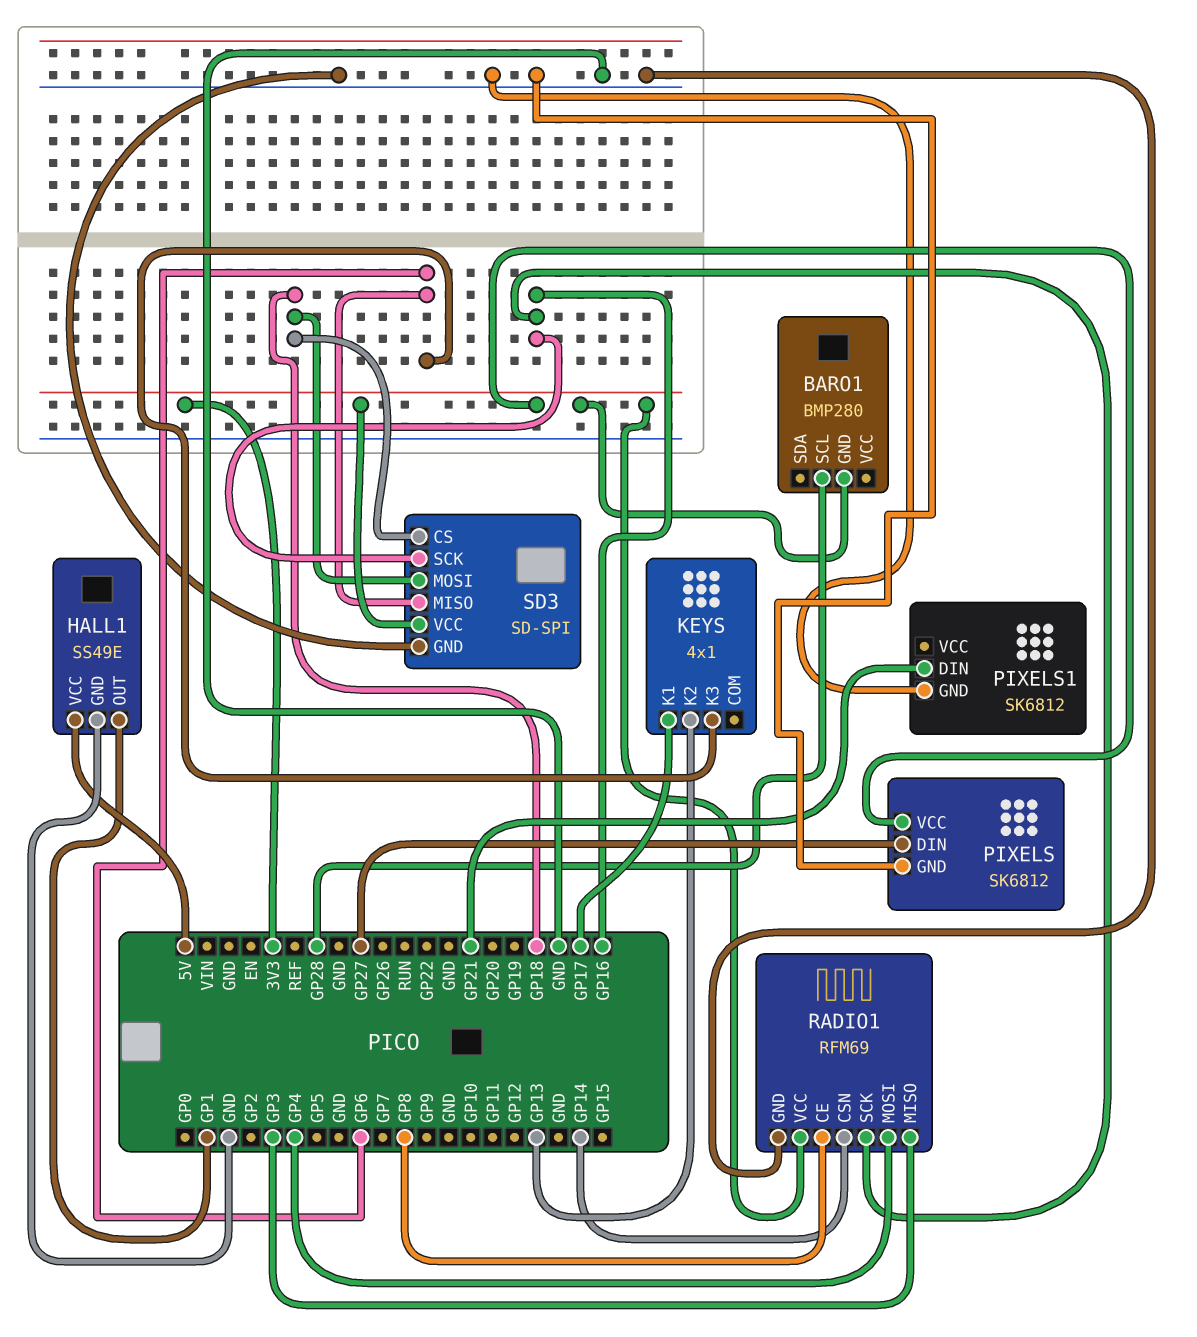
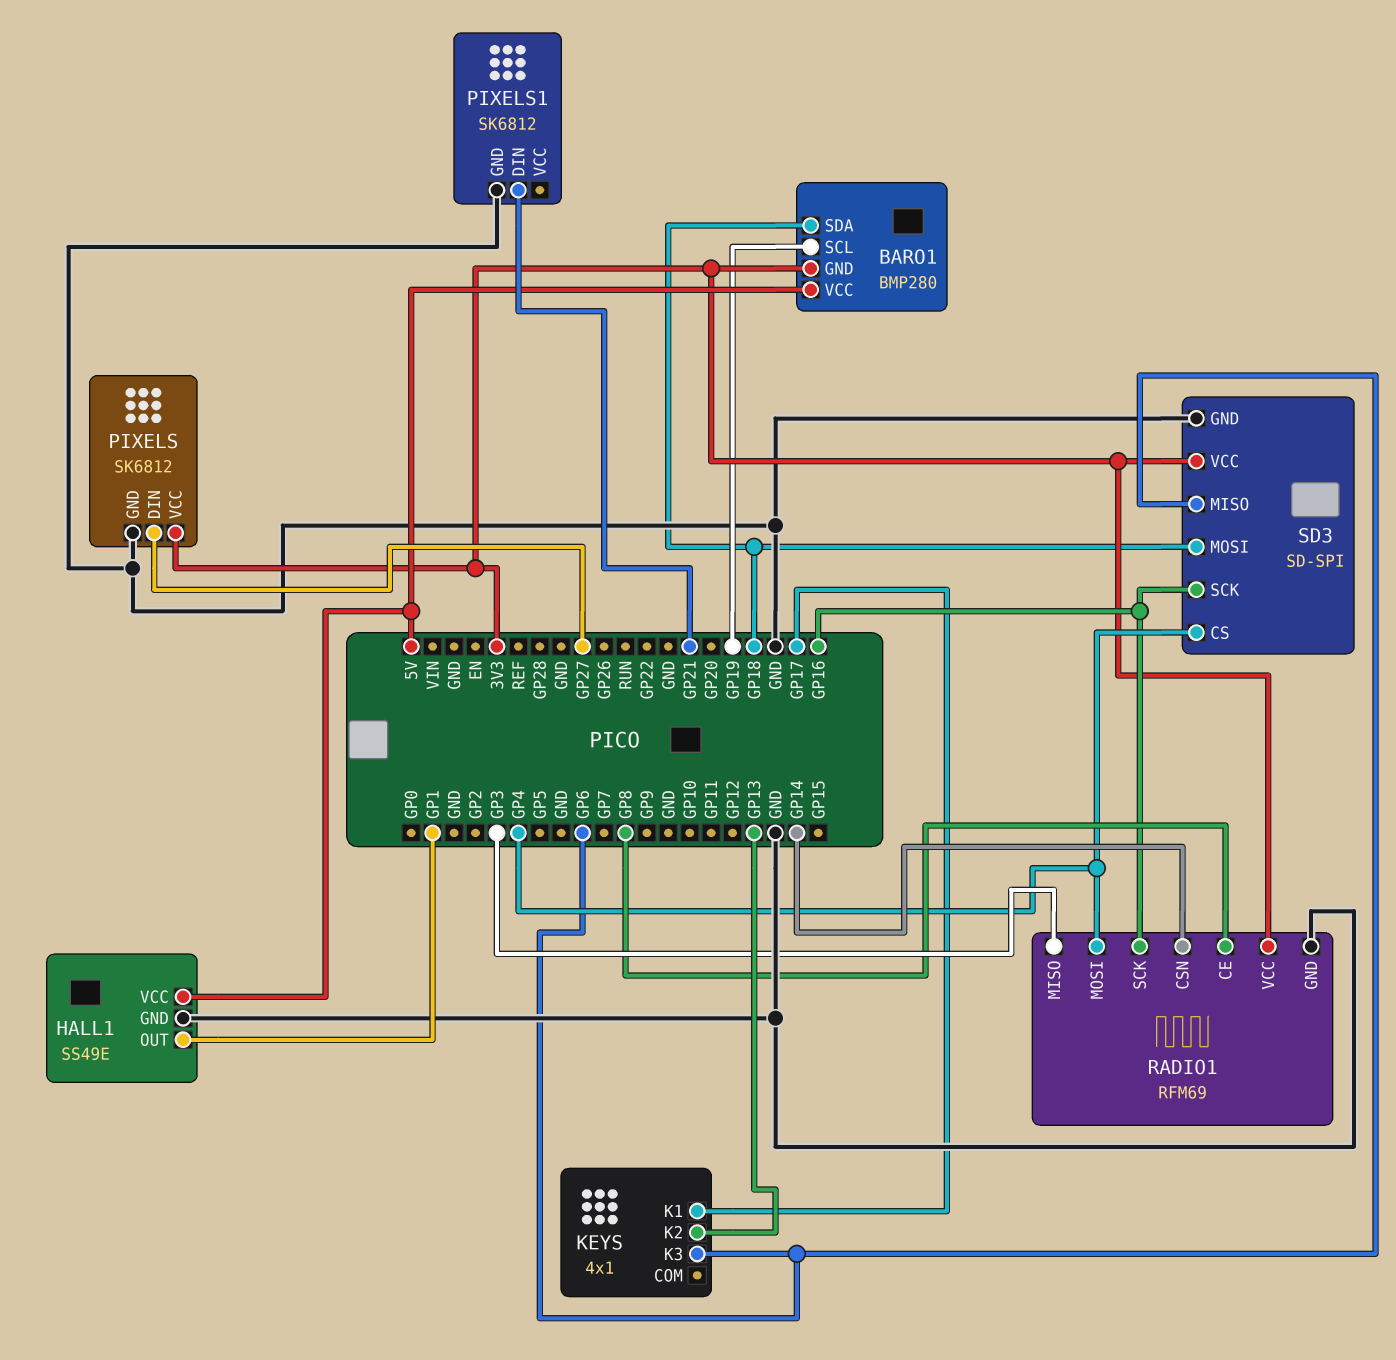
BARO1 pin SCL: GP28 -> GP19
BARO1 pin SDA: none -> GP18
BARO1 pin VCC: none -> 5V
SD3 pin CS: GP18 -> GP4

